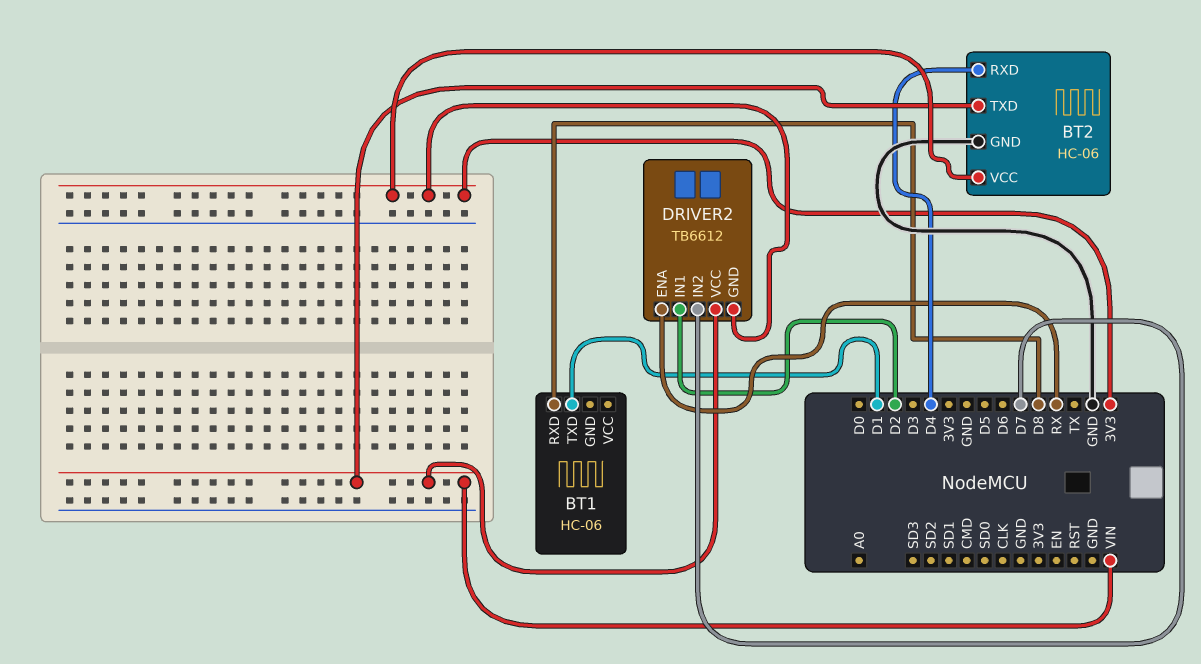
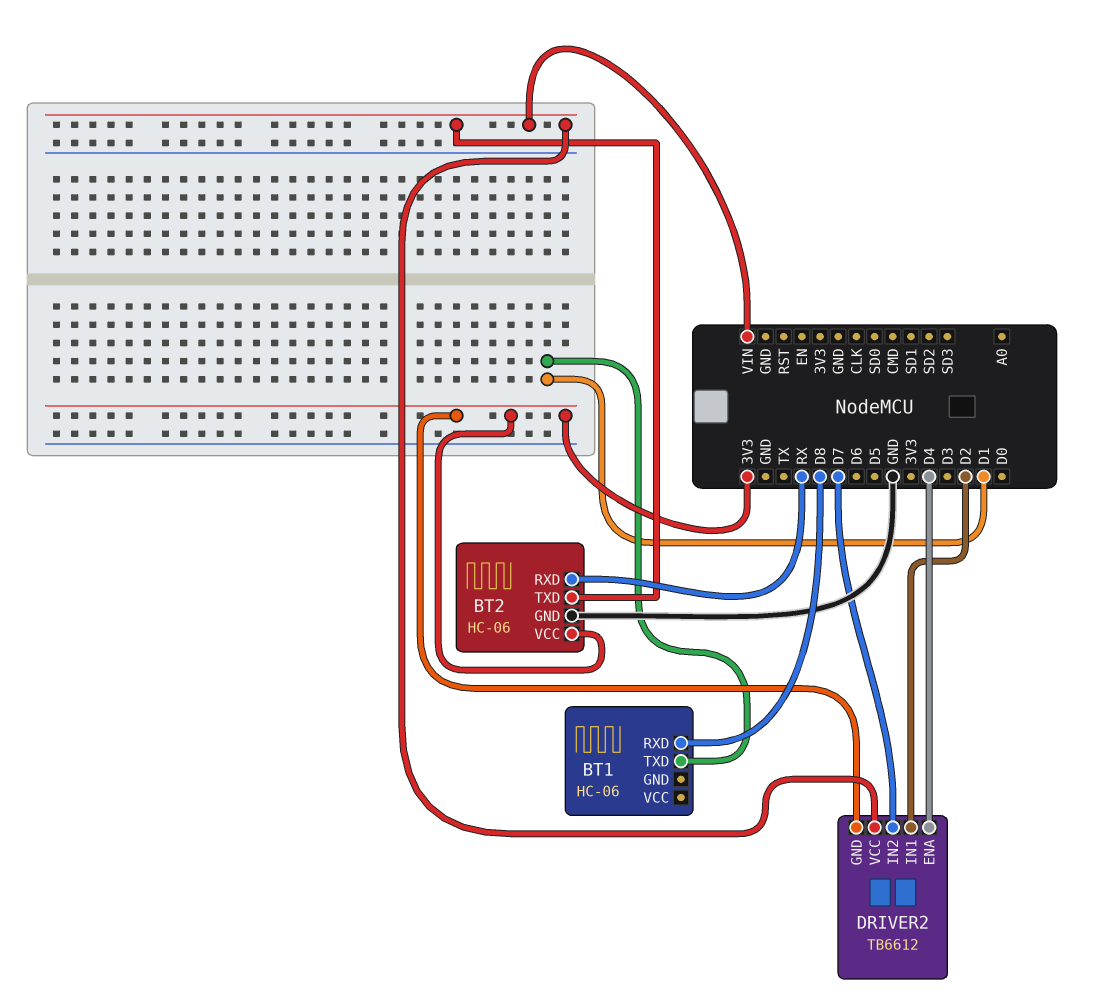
BT2 pin RXD: D4 -> RX
DRIVER2 pin ENA: RX -> D4

